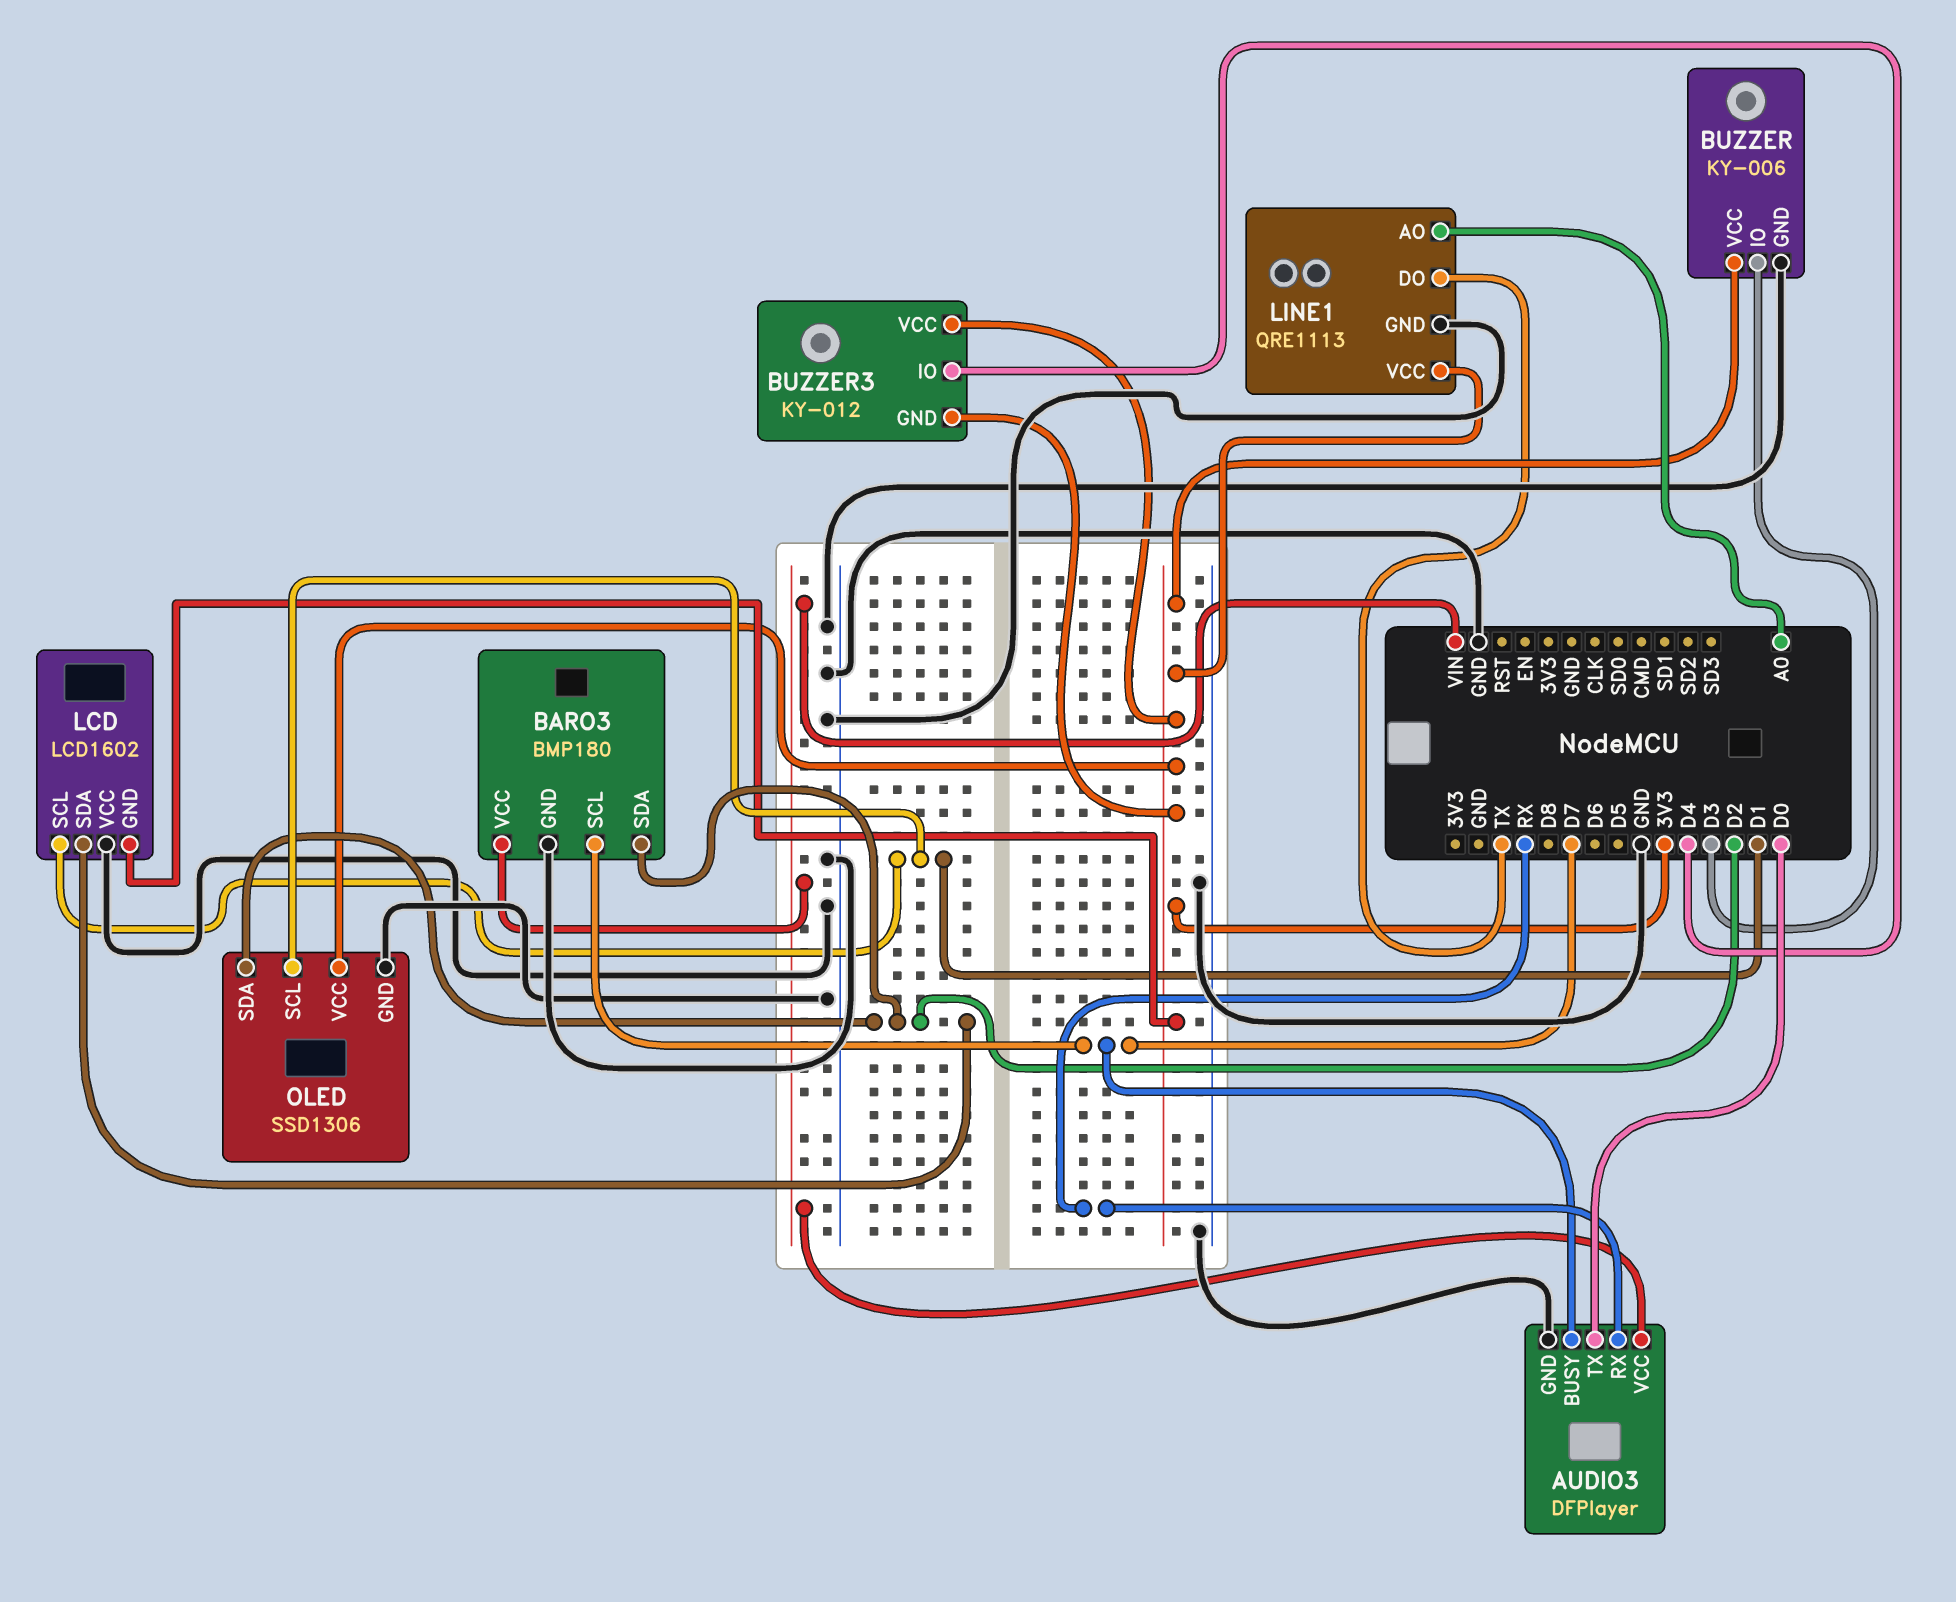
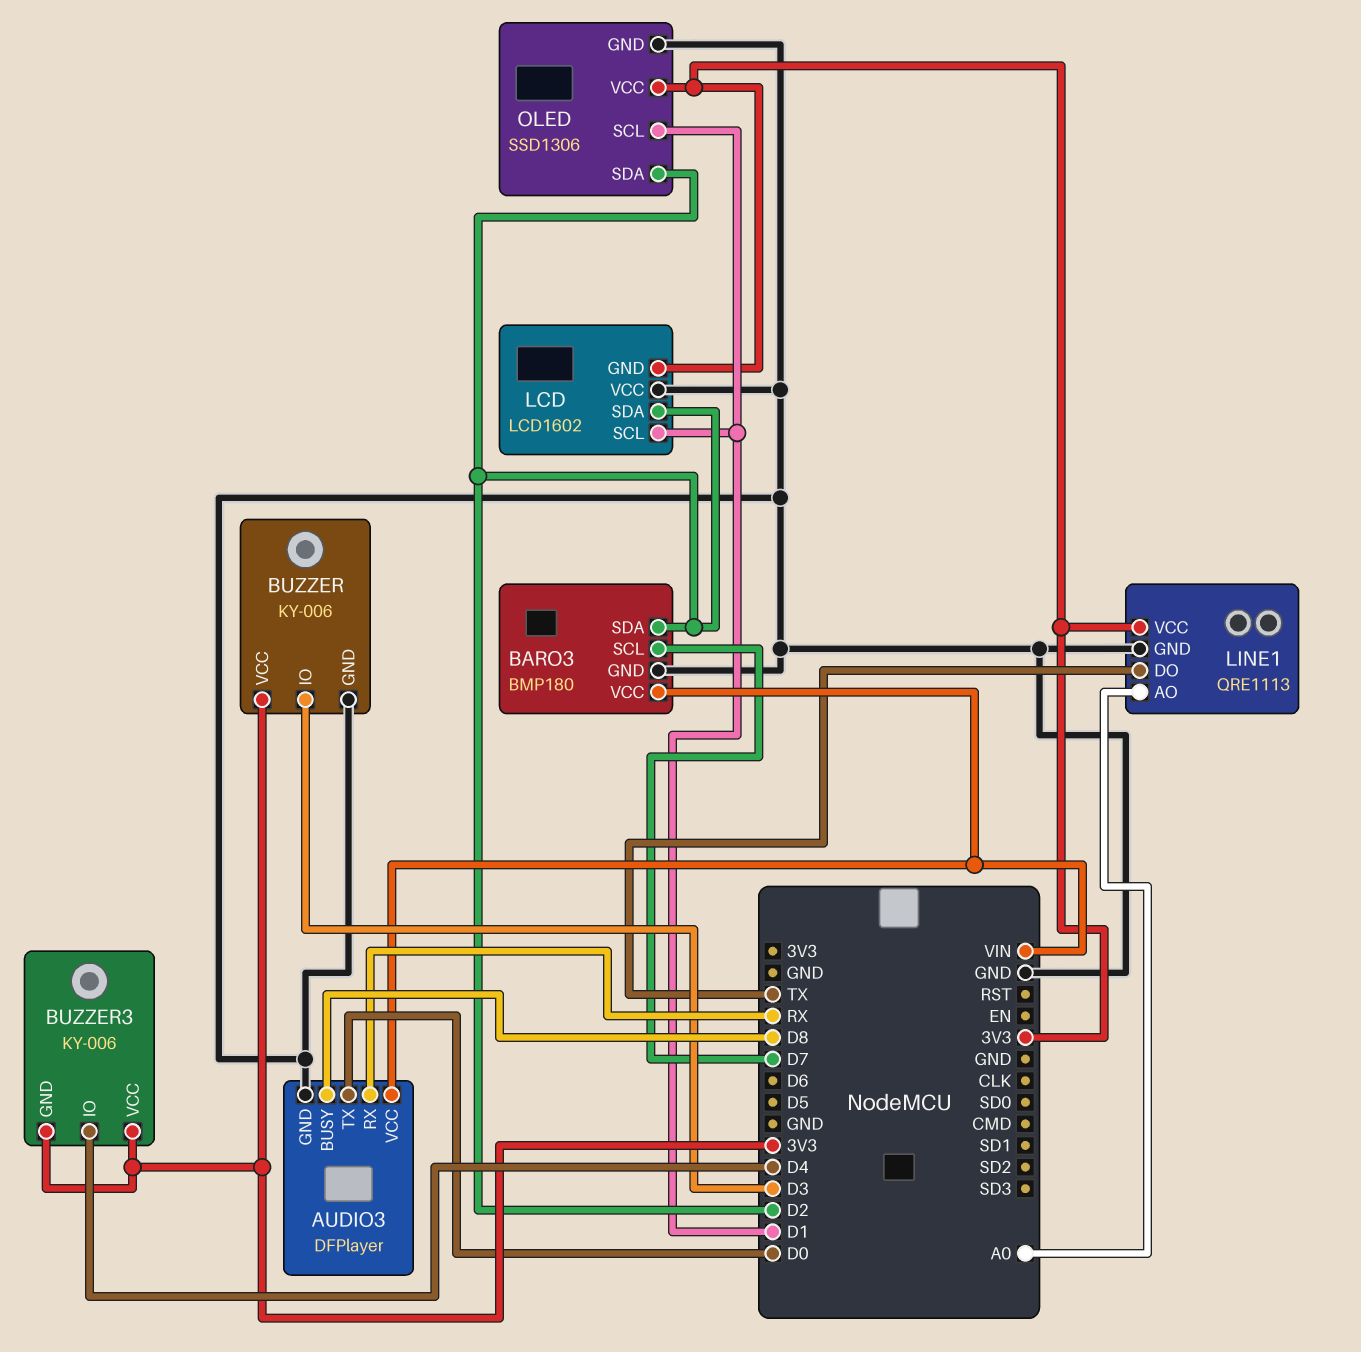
AUDIO3 pin BUSY: D7 -> D8
BUZZER3: KY-012 -> KY-006

